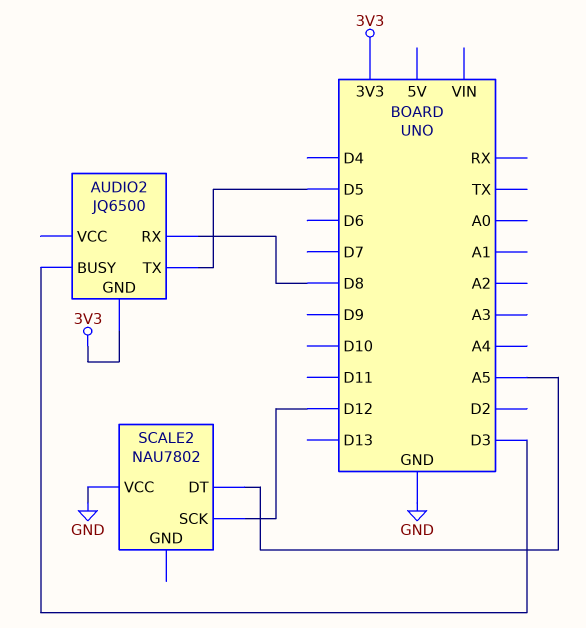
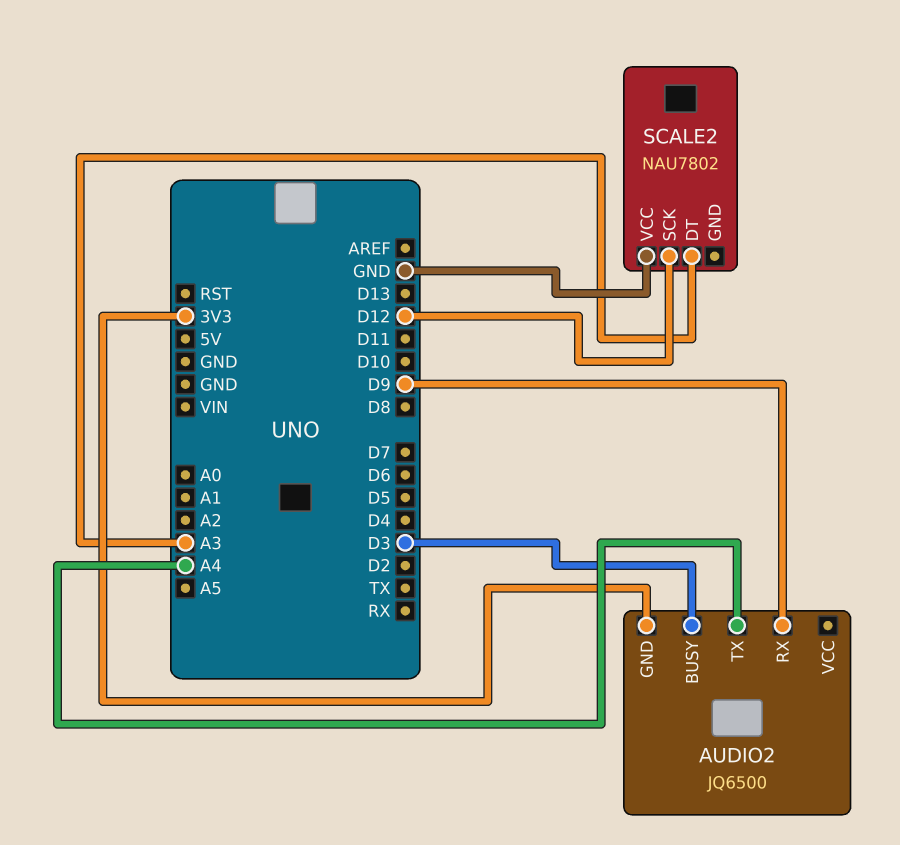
AUDIO2 pin RX: D8 -> D9
AUDIO2 pin TX: D5 -> A4
SCALE2 pin DT: A5 -> A3

